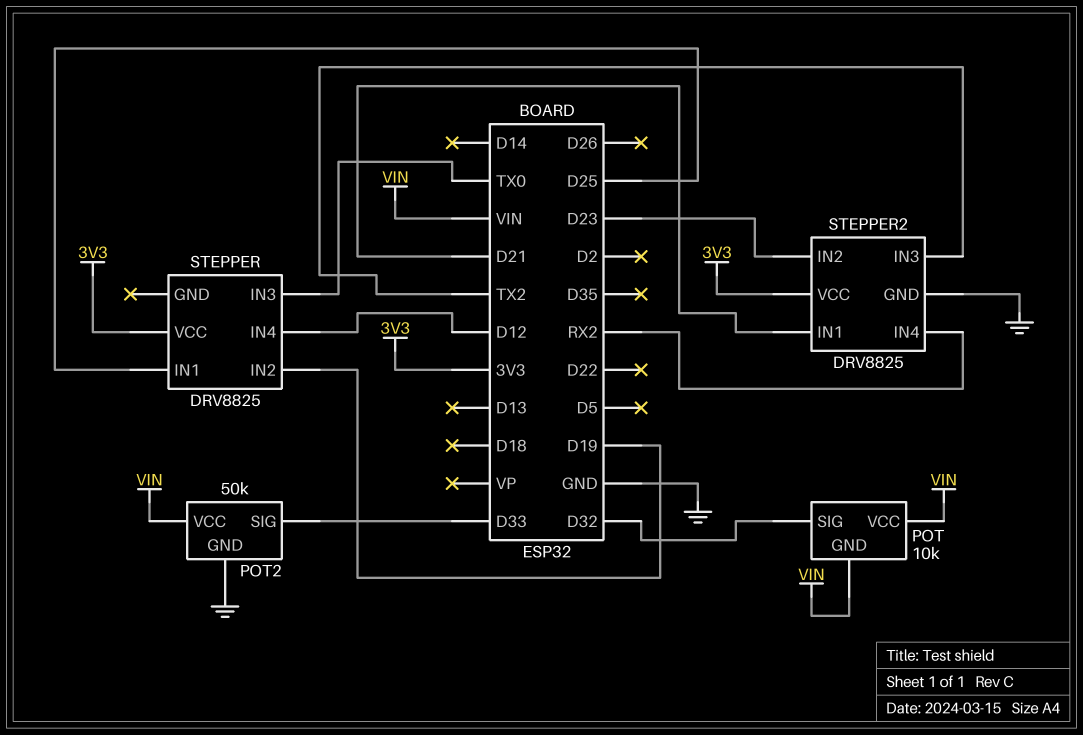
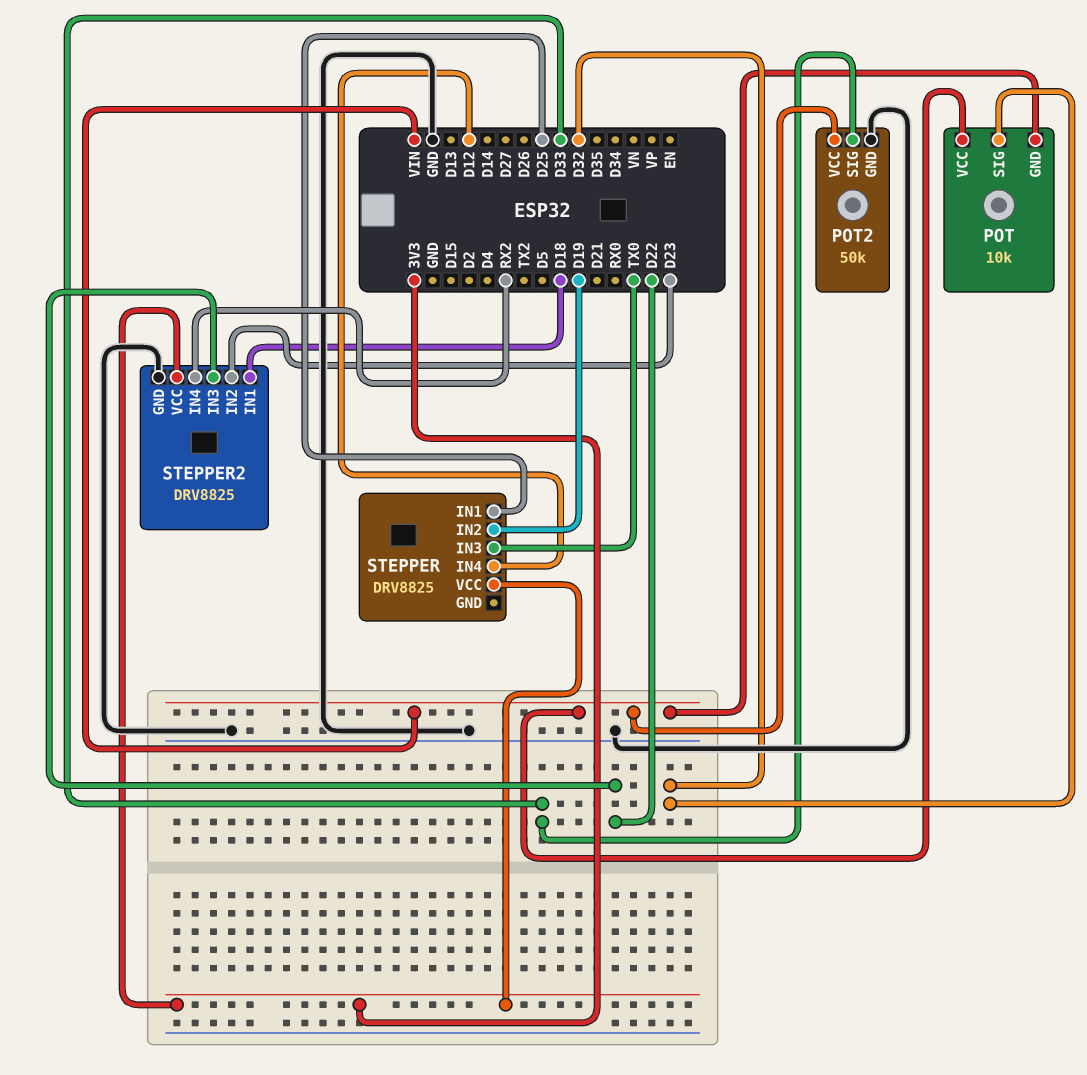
STEPPER2 pin IN1: D21 -> D18
STEPPER2 pin IN3: TX2 -> D22

